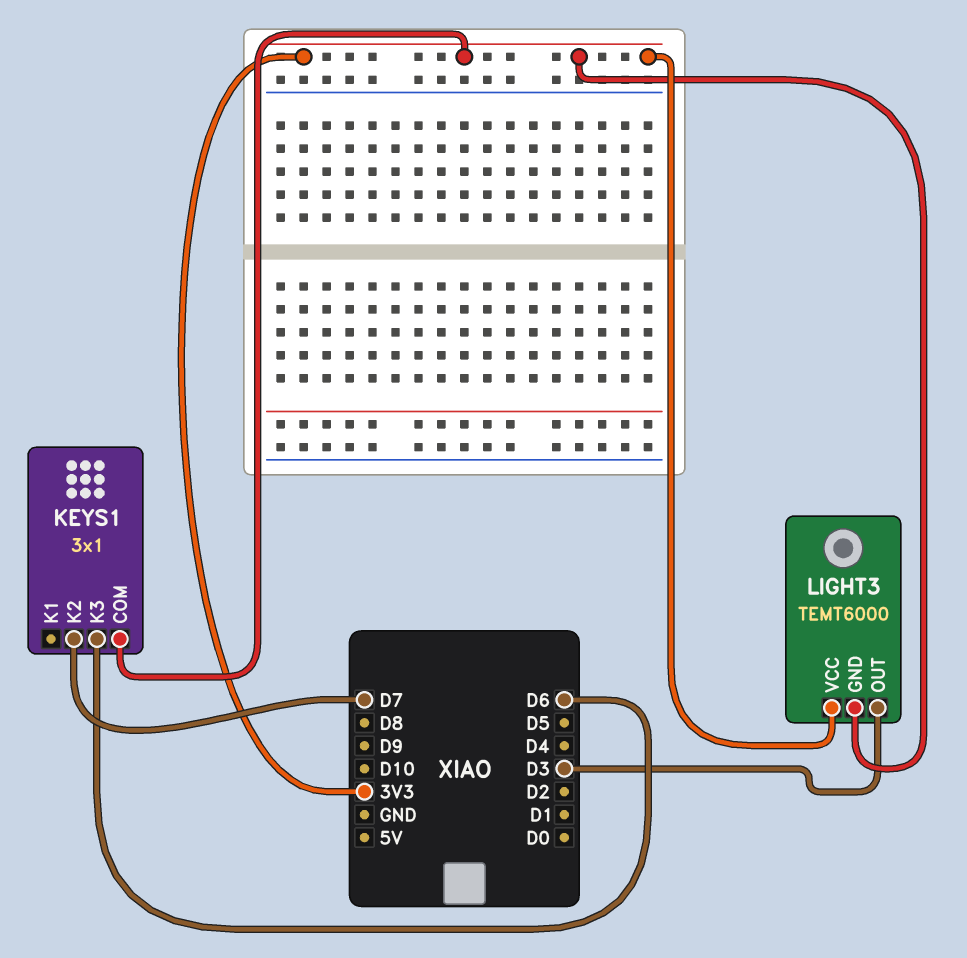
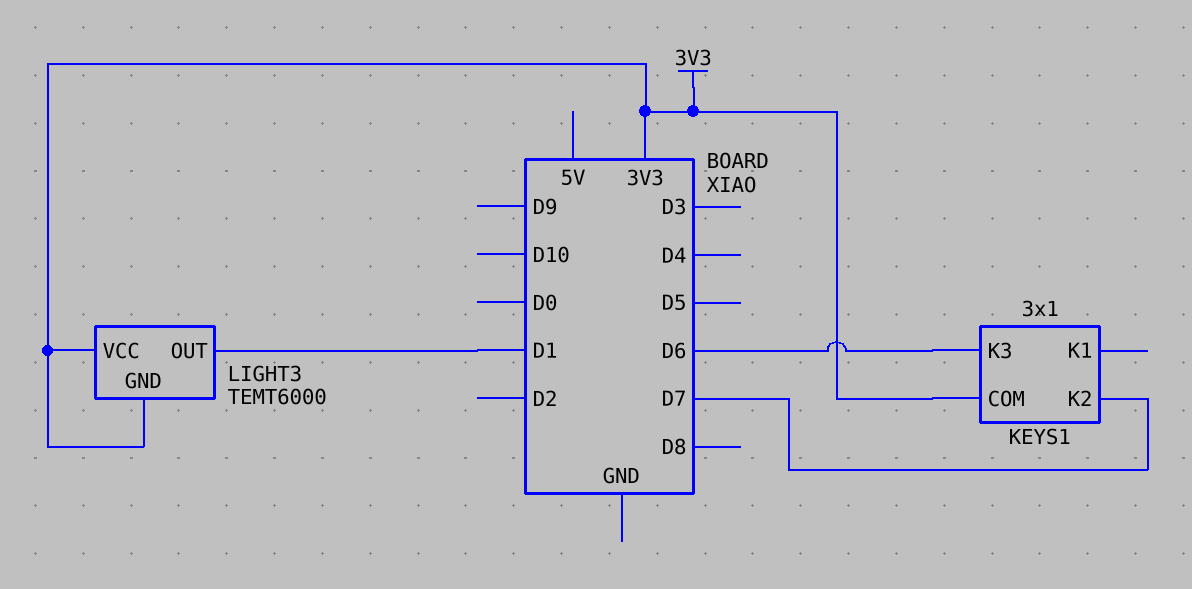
LIGHT3 pin OUT: D3 -> D1

